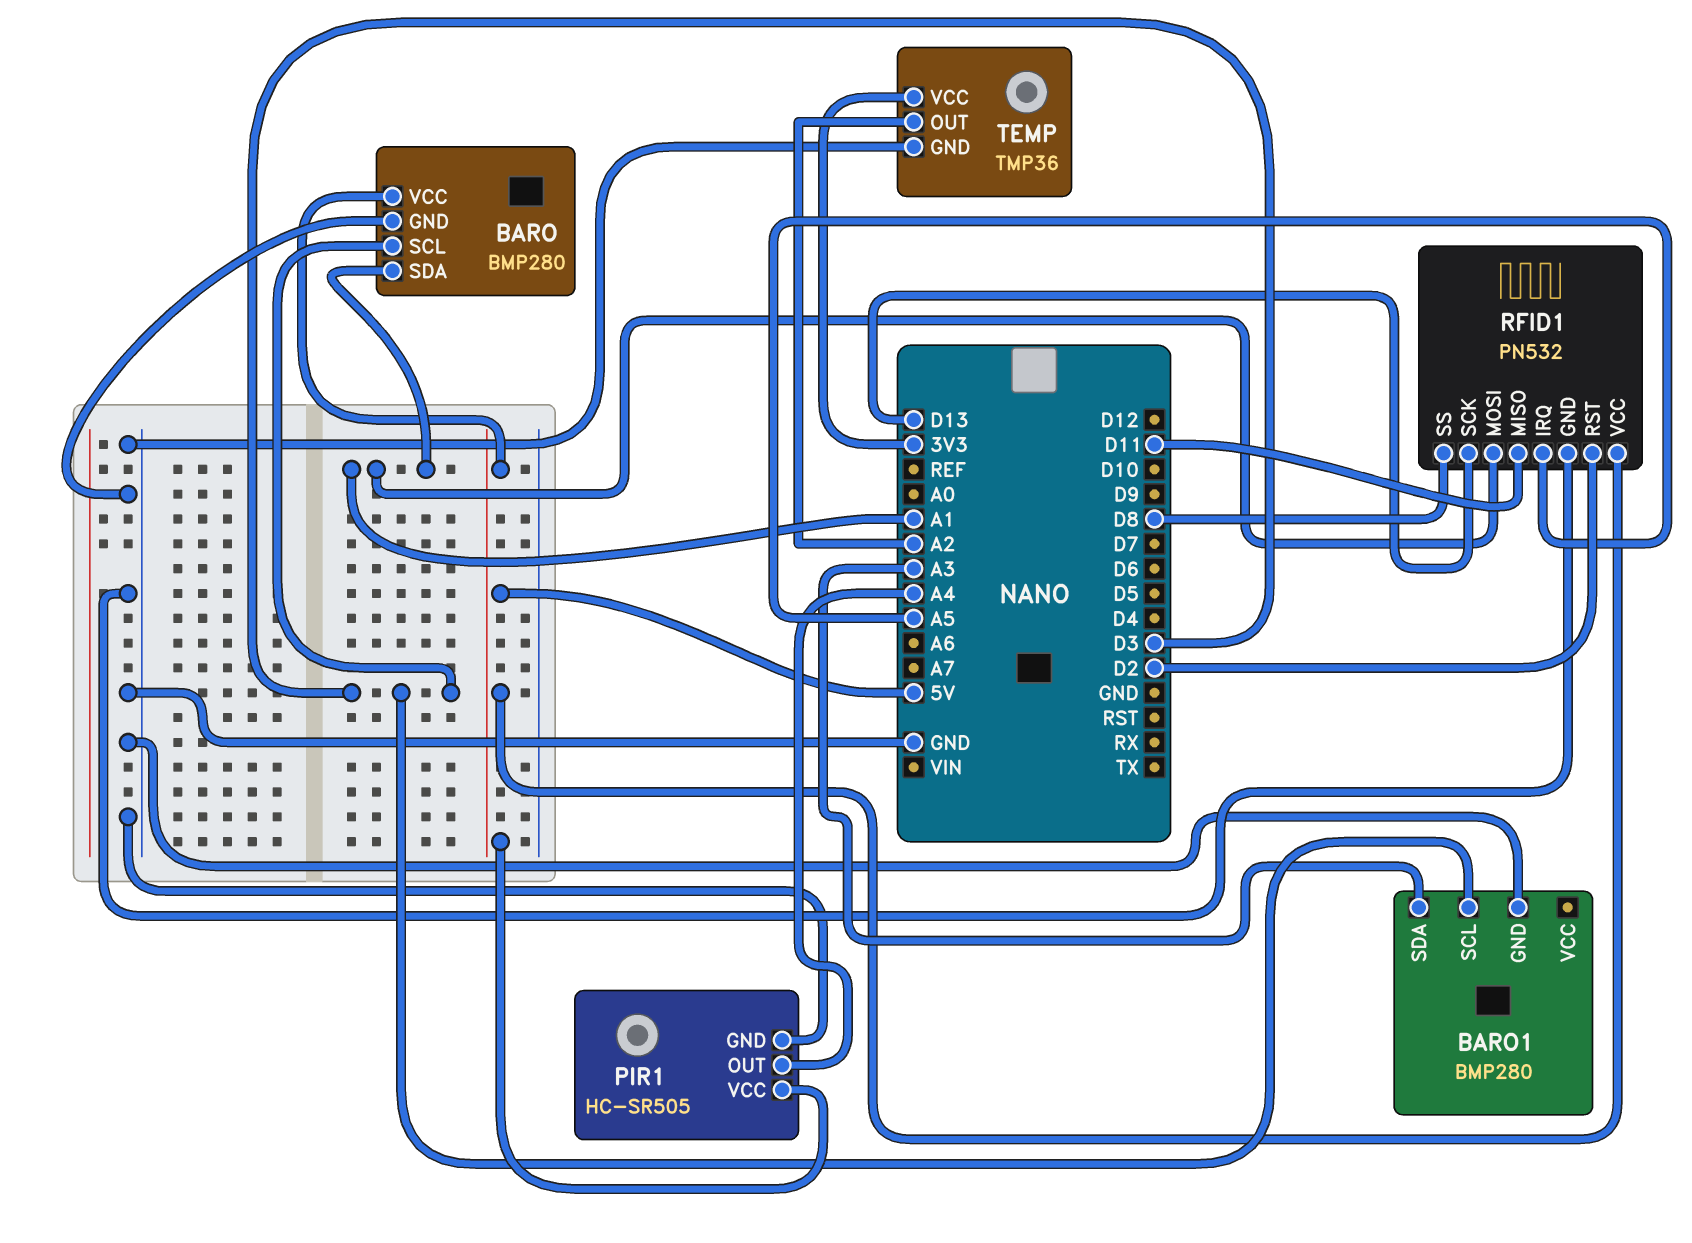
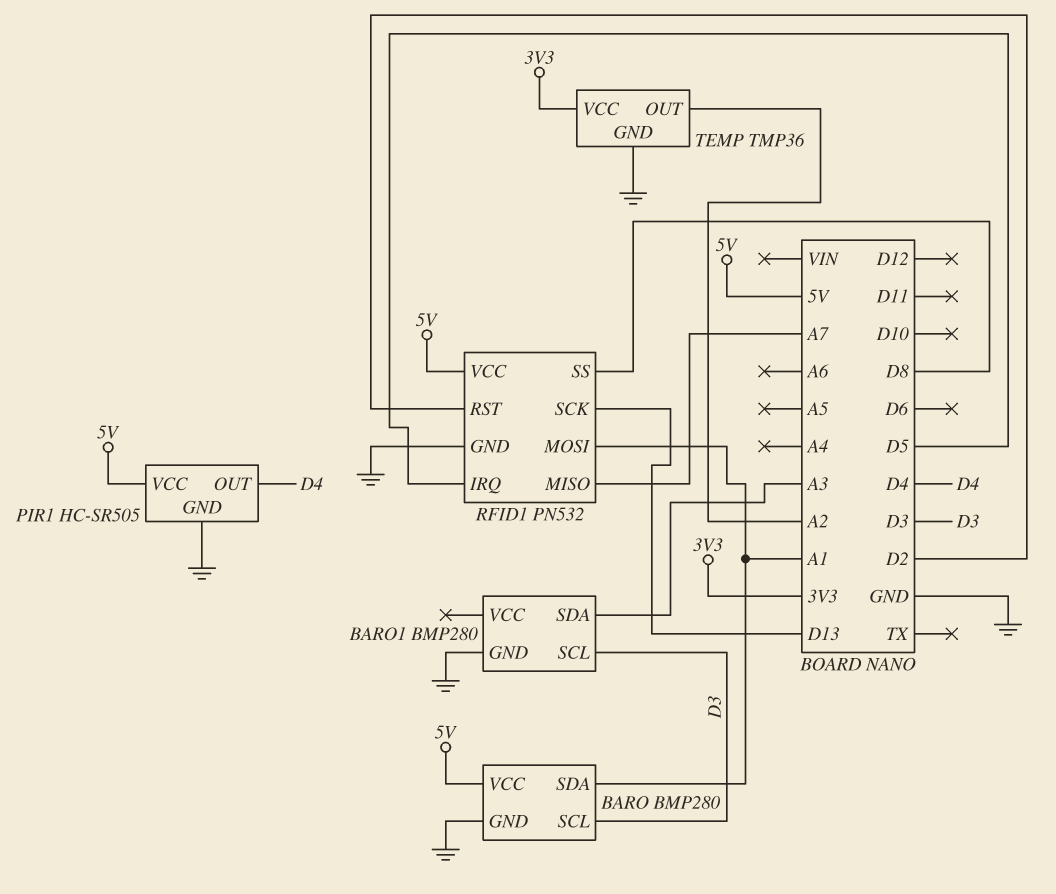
PIR1 pin OUT: A4 -> D4
RFID1 pin IRQ: A5 -> D5
RFID1 pin MISO: D11 -> A7

